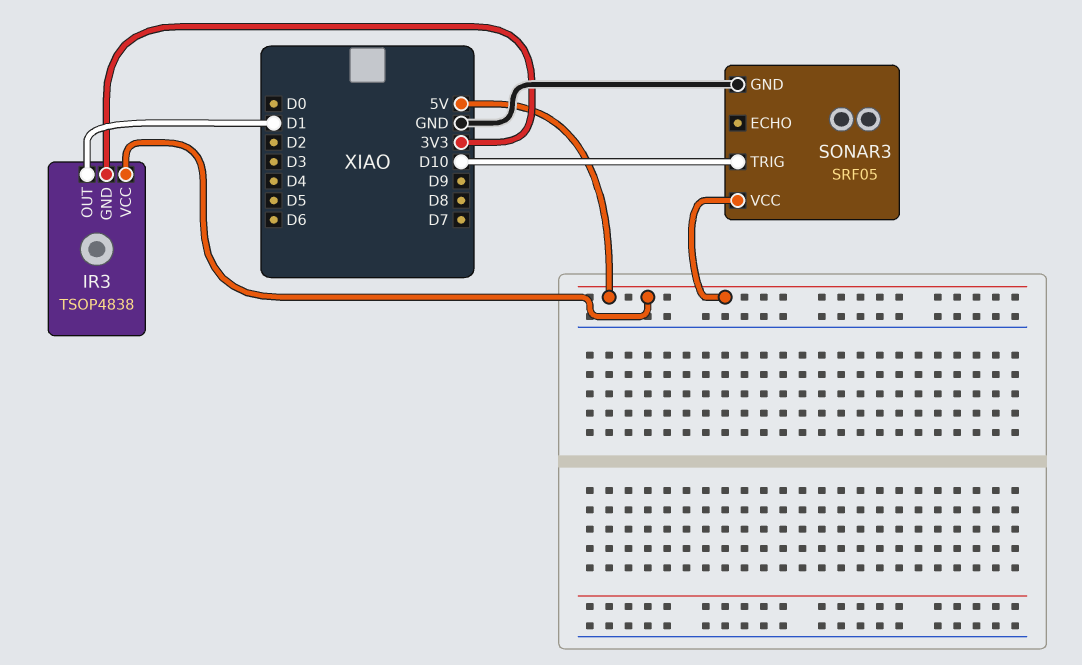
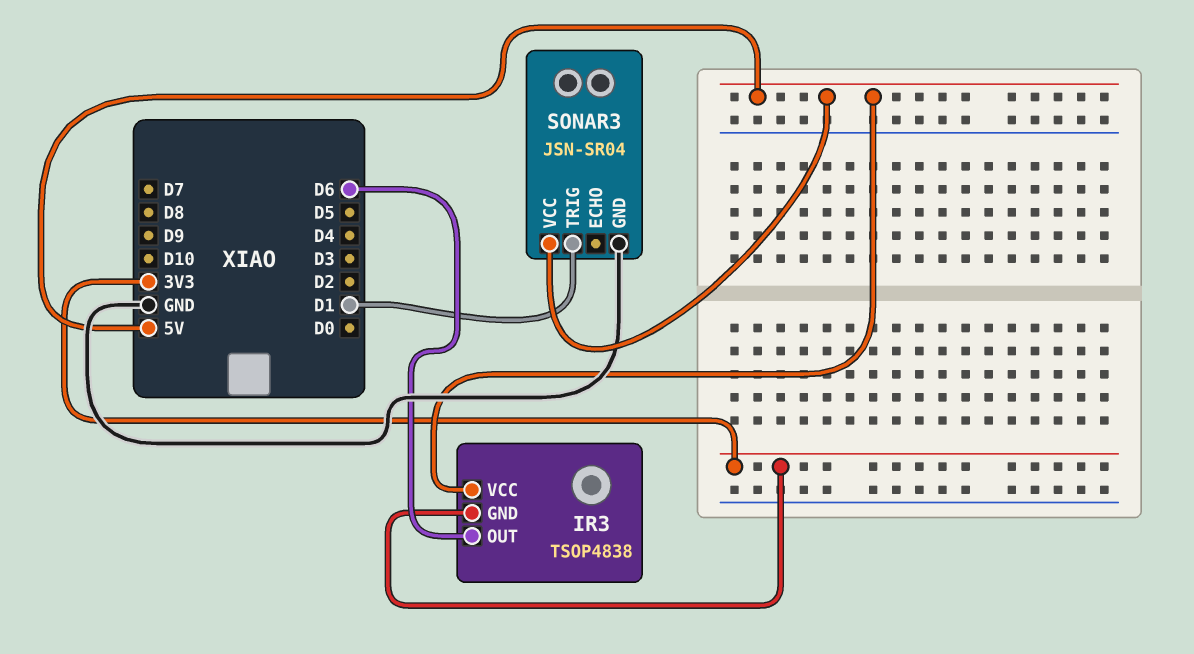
IR3 pin OUT: D1 -> D6
SONAR3: SRF05 -> JSN-SR04
SONAR3 pin TRIG: D10 -> D1

